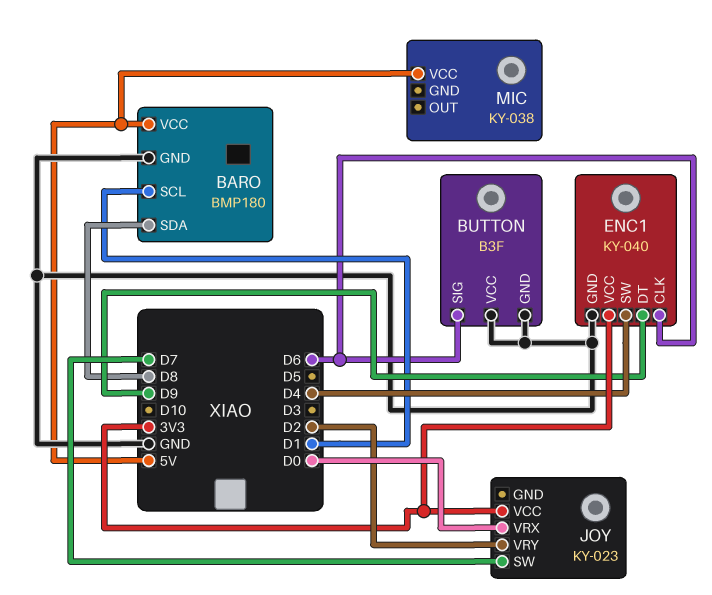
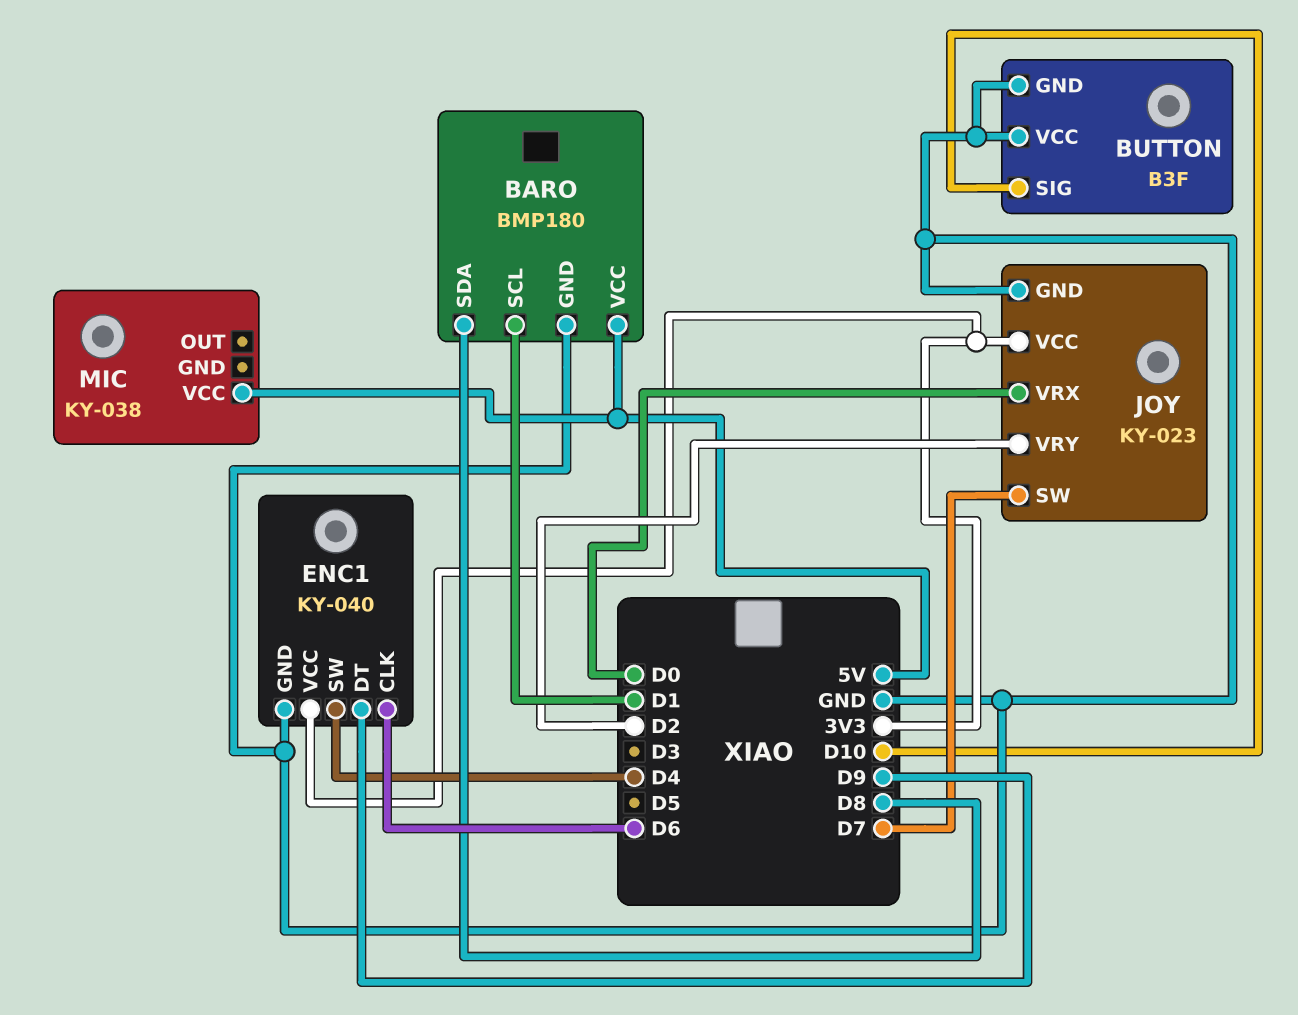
BUTTON pin SIG: D6 -> D10
JOY pin GND: none -> GND

